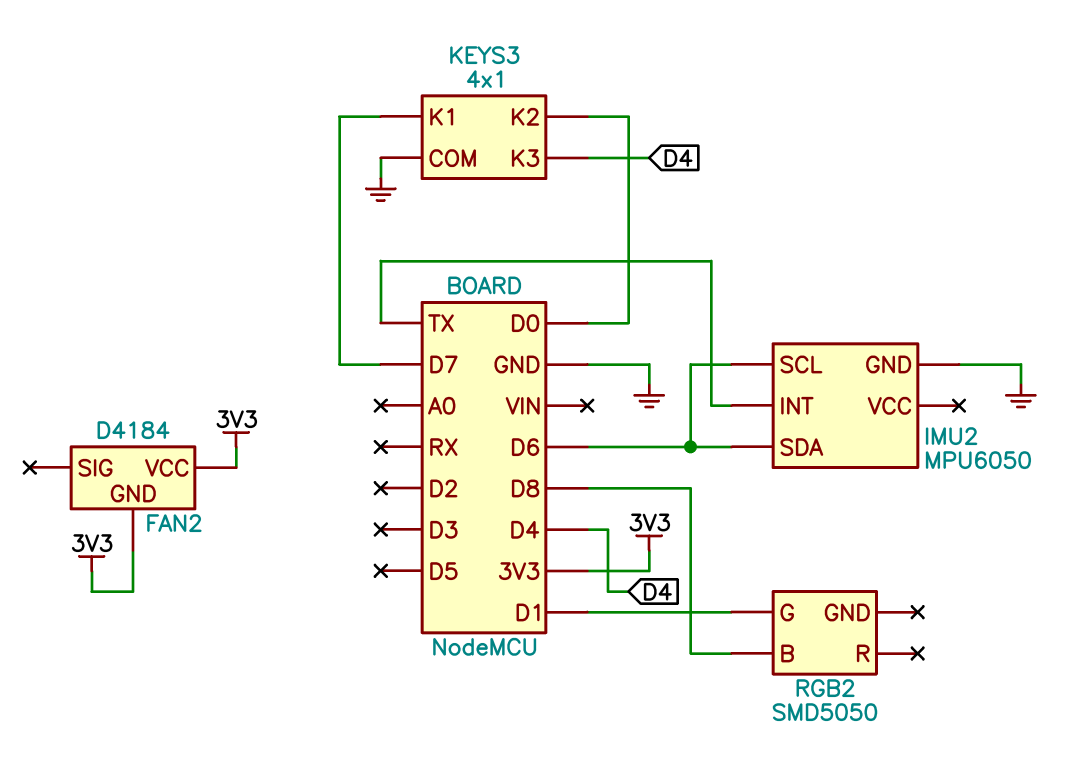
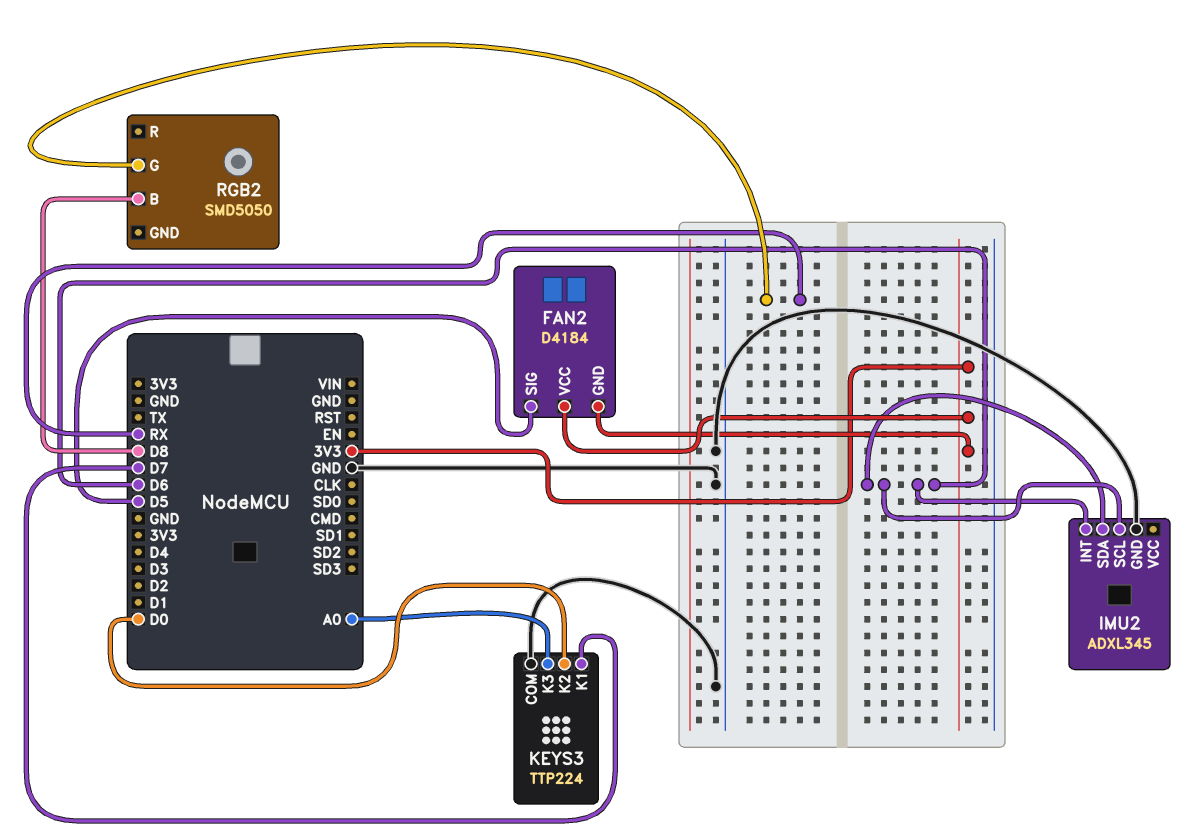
FAN2 pin SIG: none -> D5
IMU2: MPU6050 -> ADXL345
IMU2 pin INT: TX -> D6
KEYS3: 4x1 -> TTP224
KEYS3 pin K3: D4 -> A0
RGB2 pin G: D1 -> RX

